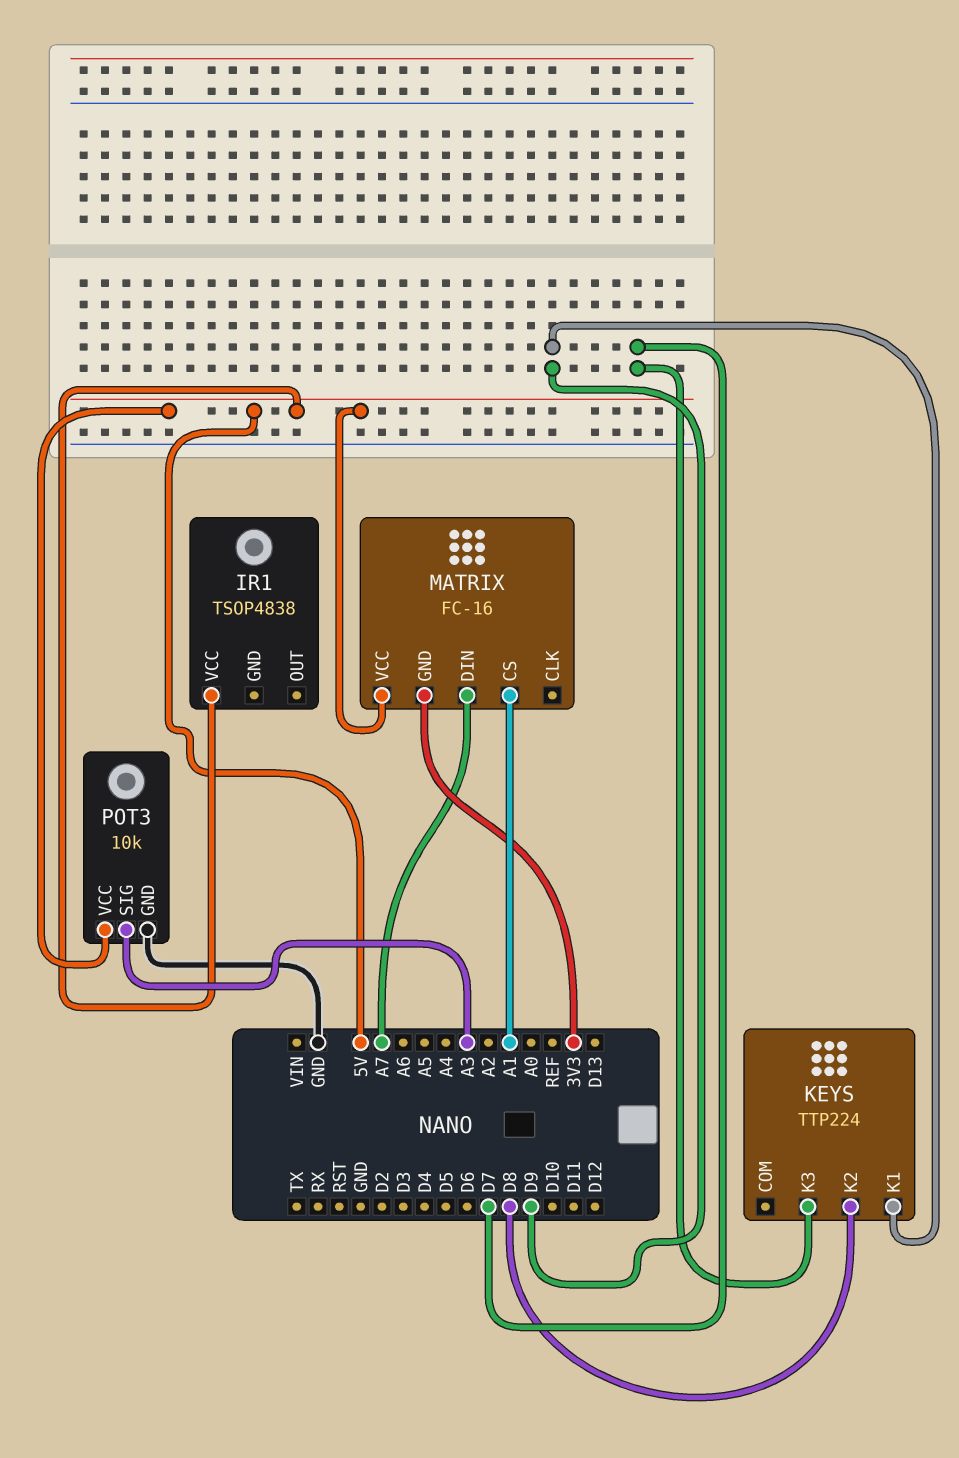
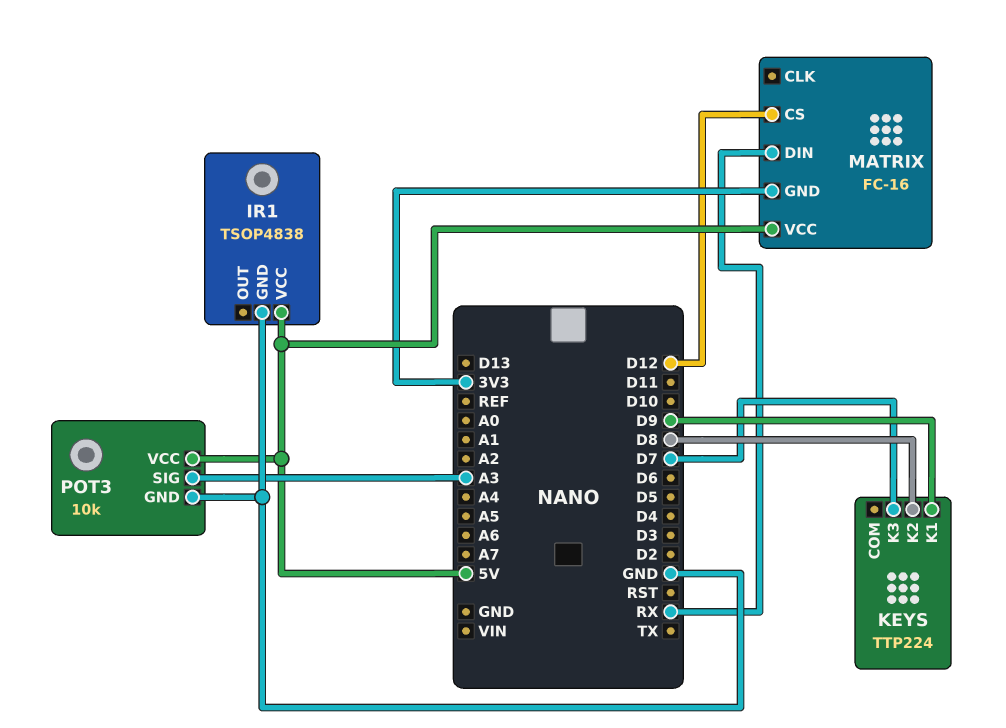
IR1 pin GND: none -> GND
MATRIX pin CS: A1 -> D12
MATRIX pin DIN: A7 -> RX

